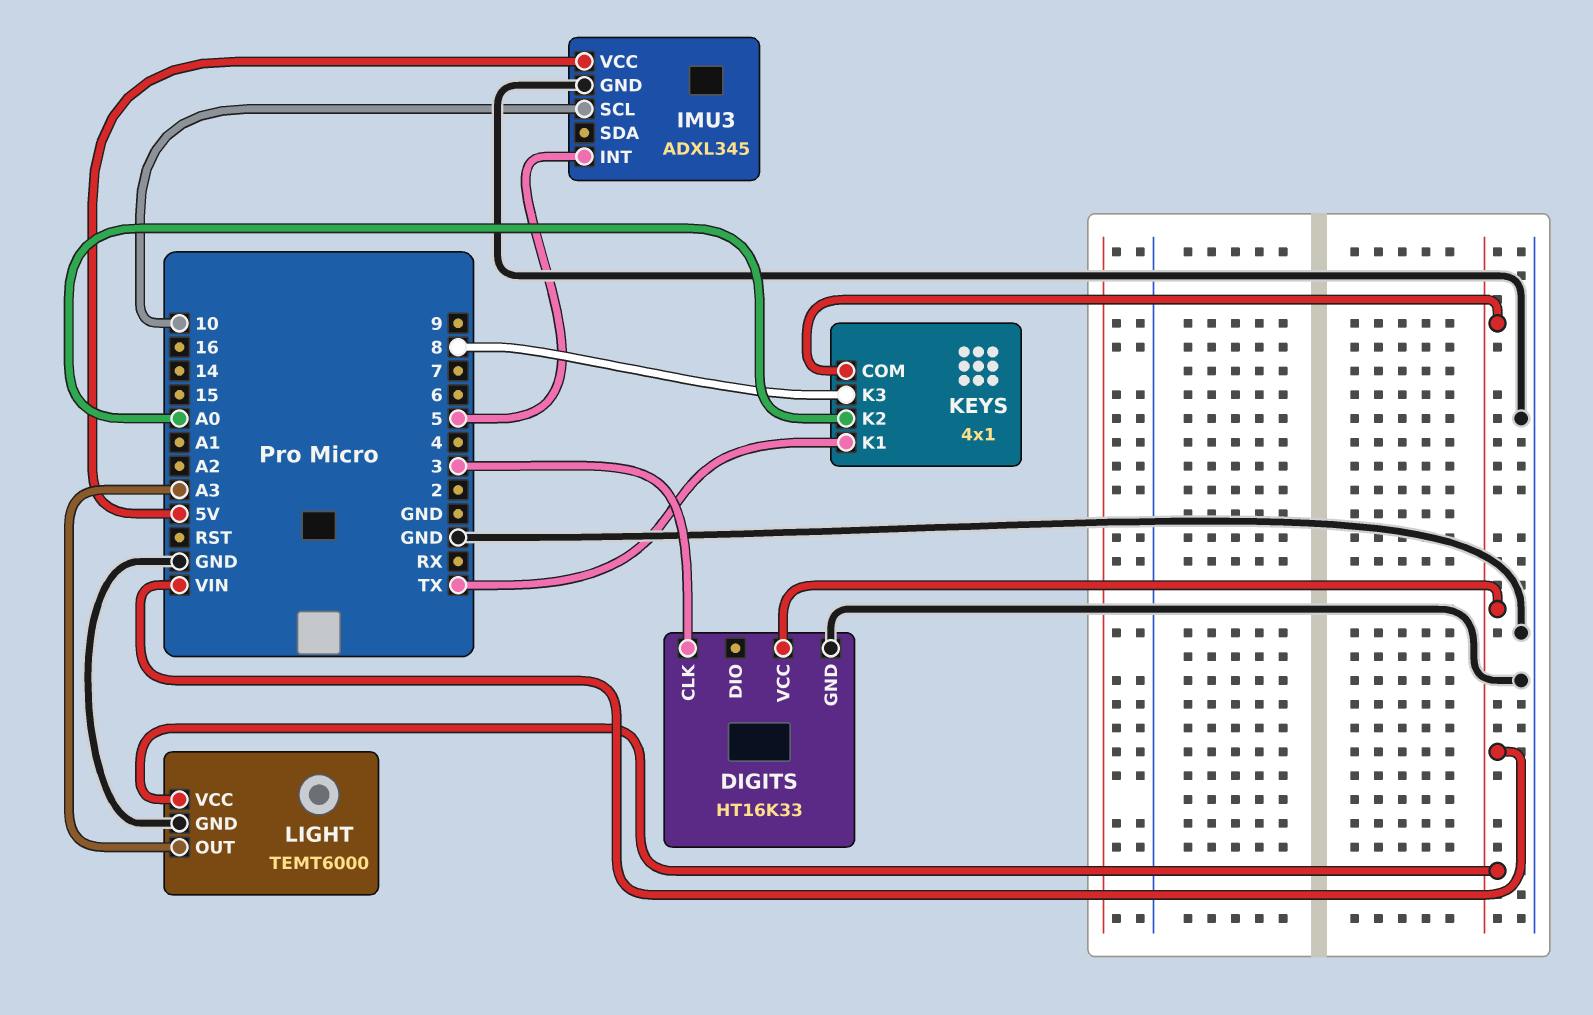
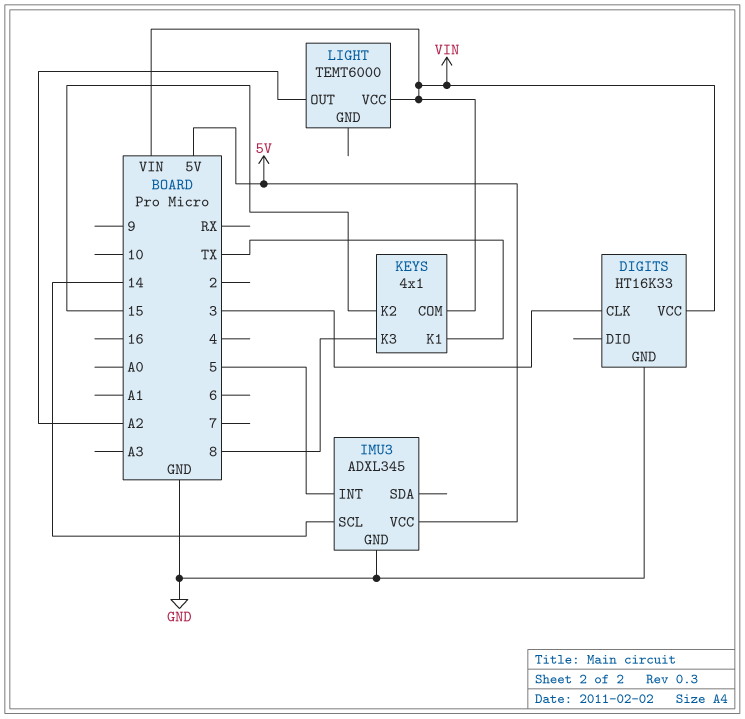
IMU3 pin SCL: 10 -> 14
KEYS pin K2: A0 -> 15
LIGHT pin GND: GND -> none
LIGHT pin OUT: A3 -> A2

